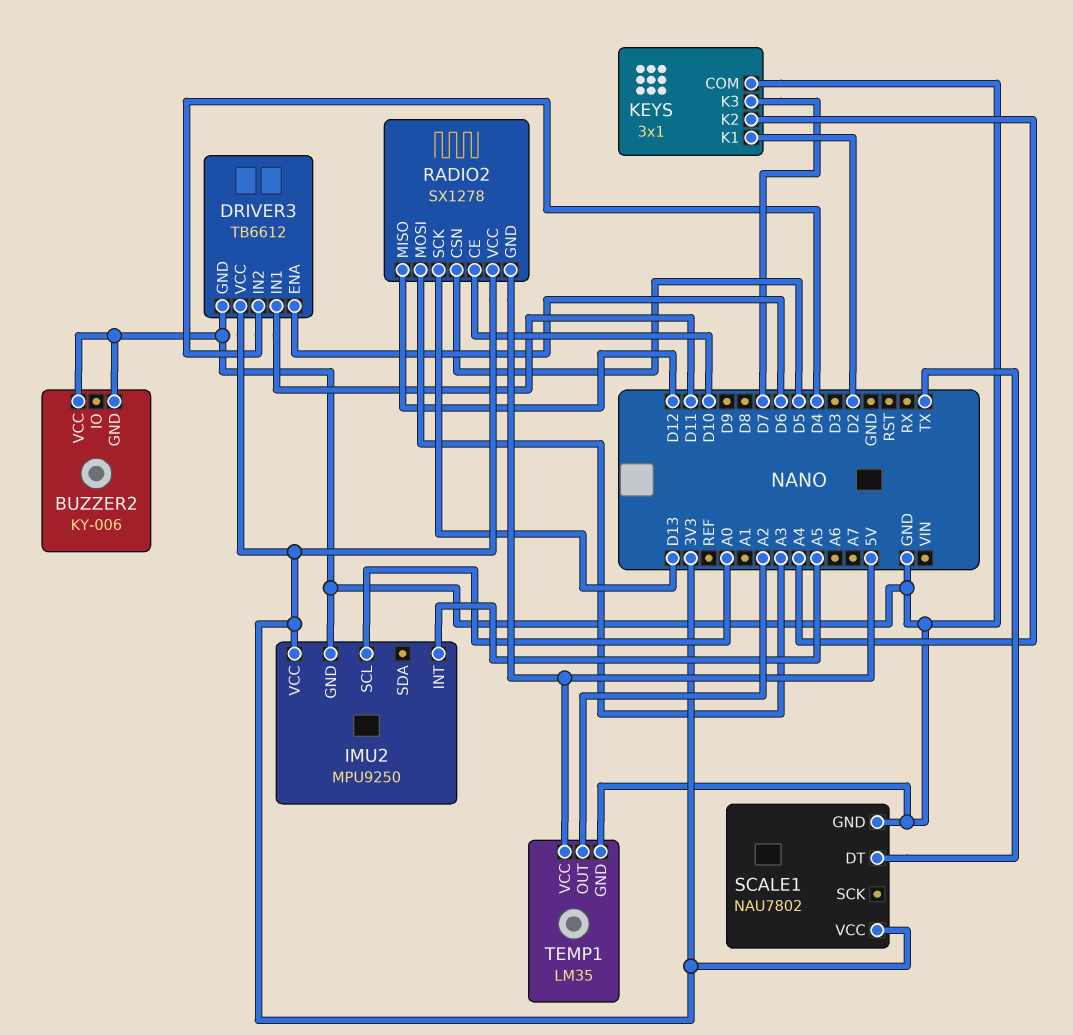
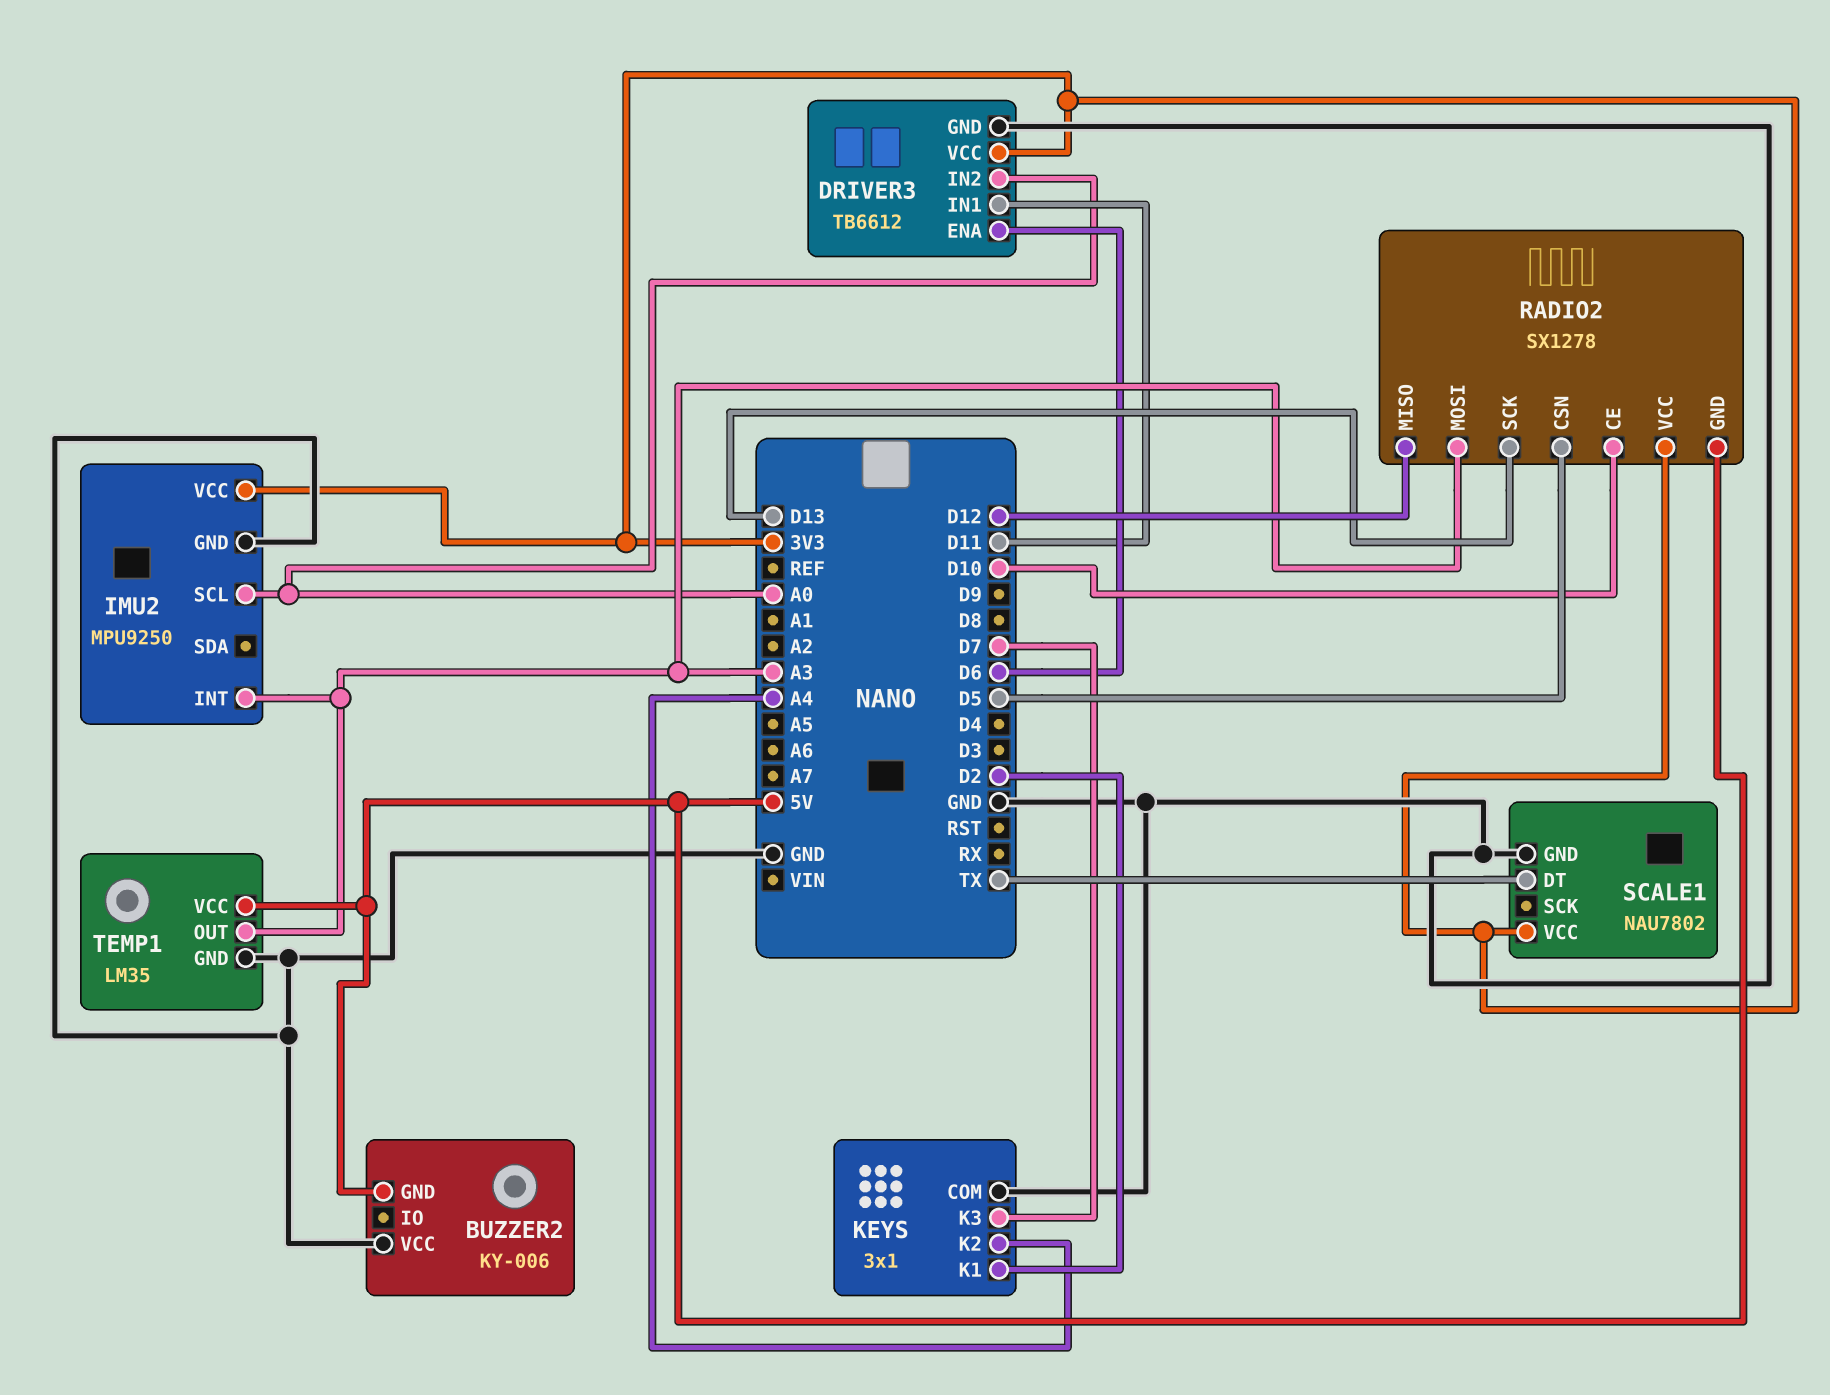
BUZZER2 pin GND: GND -> 5V
DRIVER3 pin IN2: D4 -> A0
IMU2 pin INT: A5 -> A3
TEMP1 pin OUT: A2 -> A3

